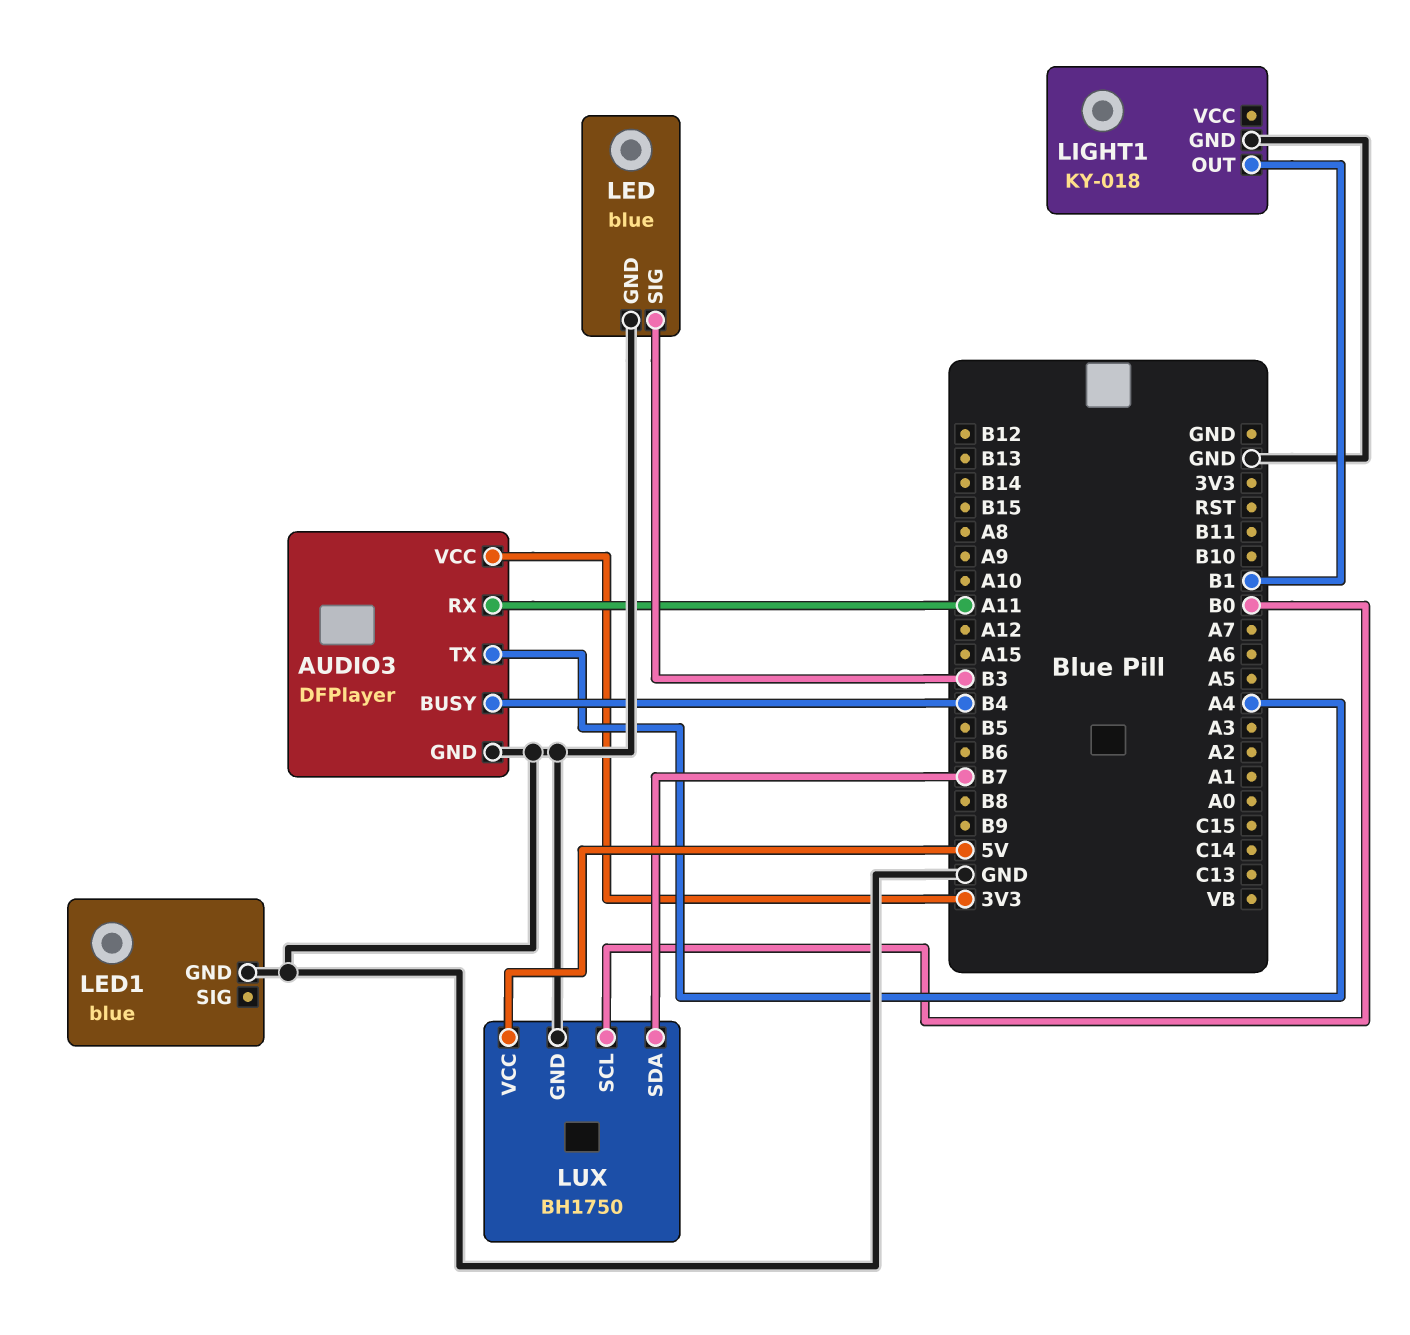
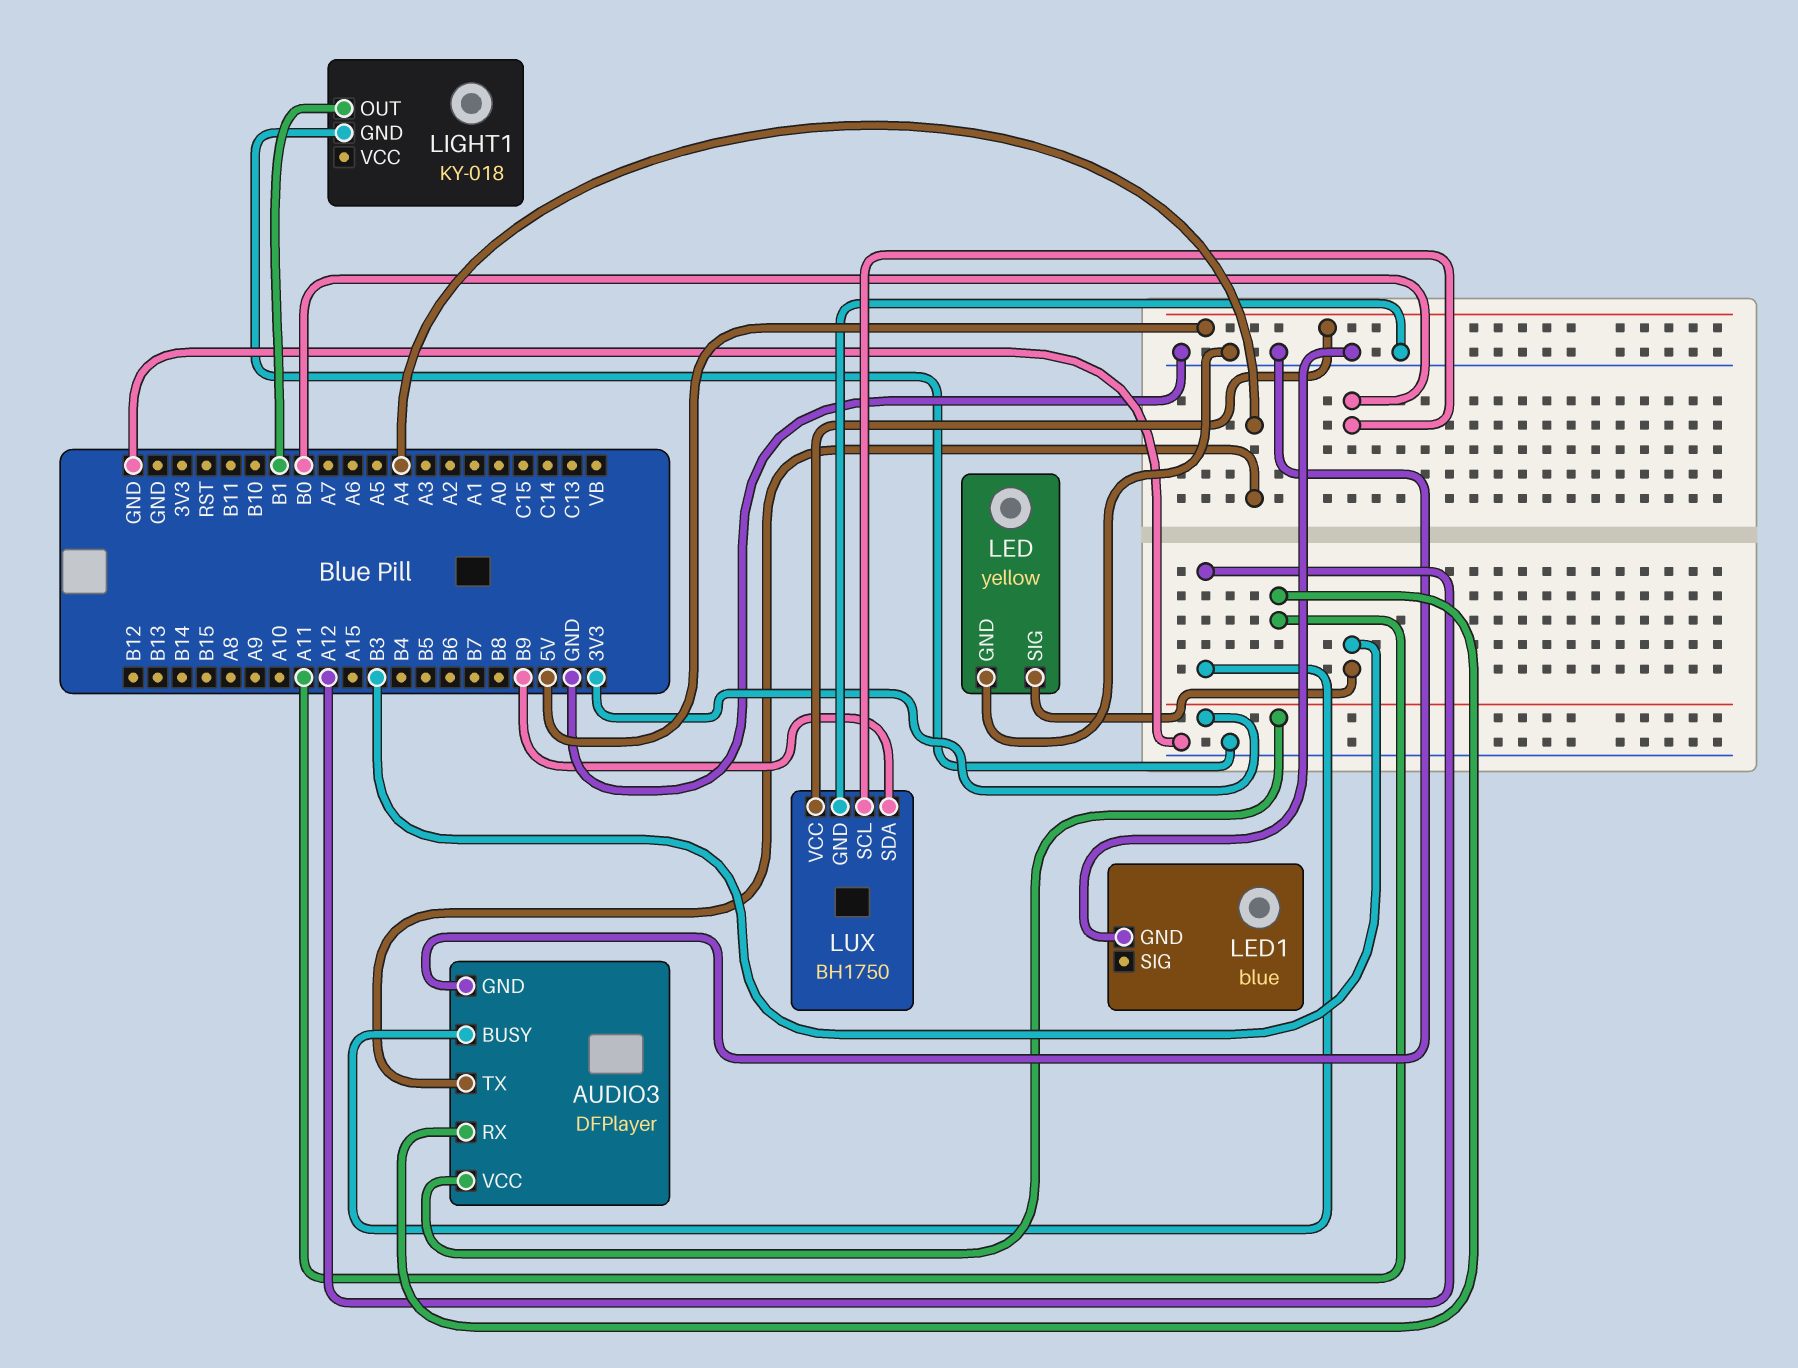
AUDIO3 pin BUSY: B4 -> A12
LED: blue -> yellow
LUX pin SDA: B7 -> B9

